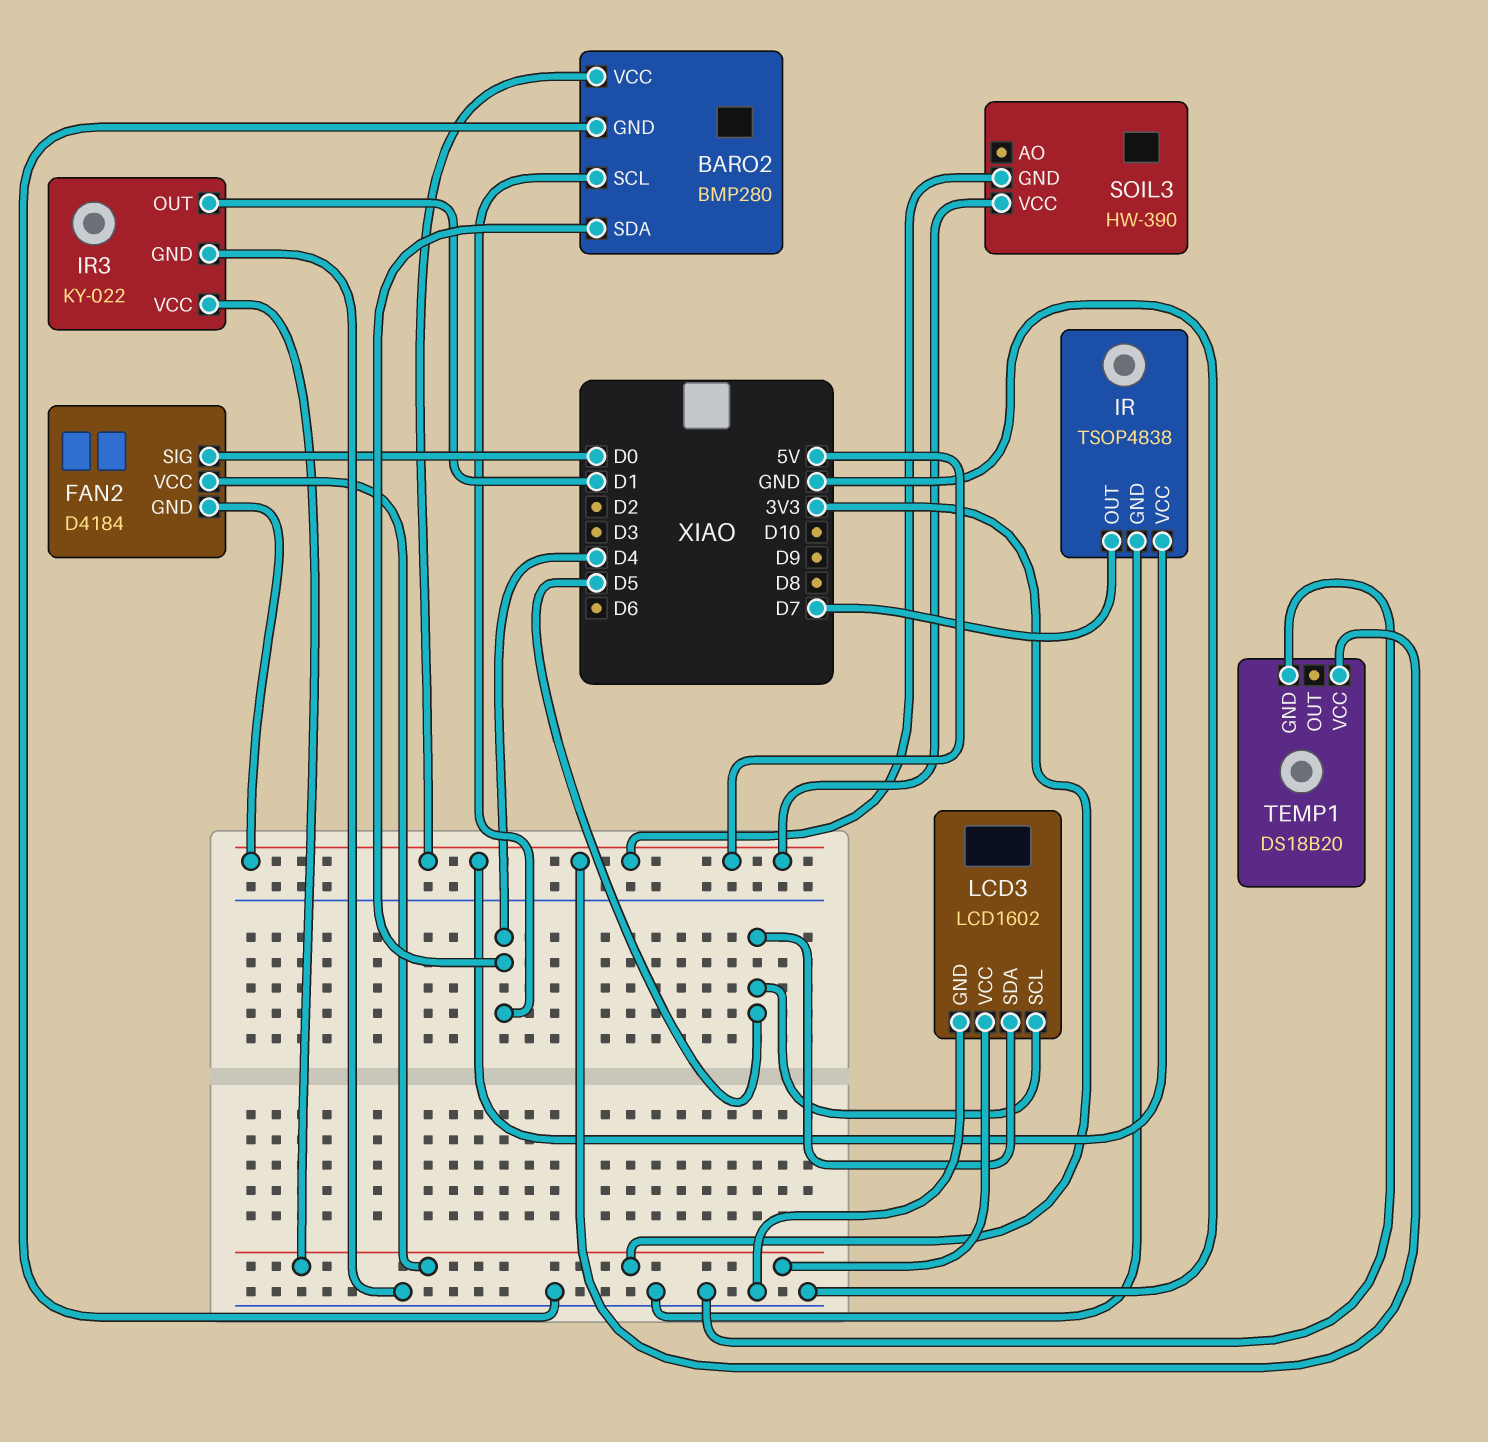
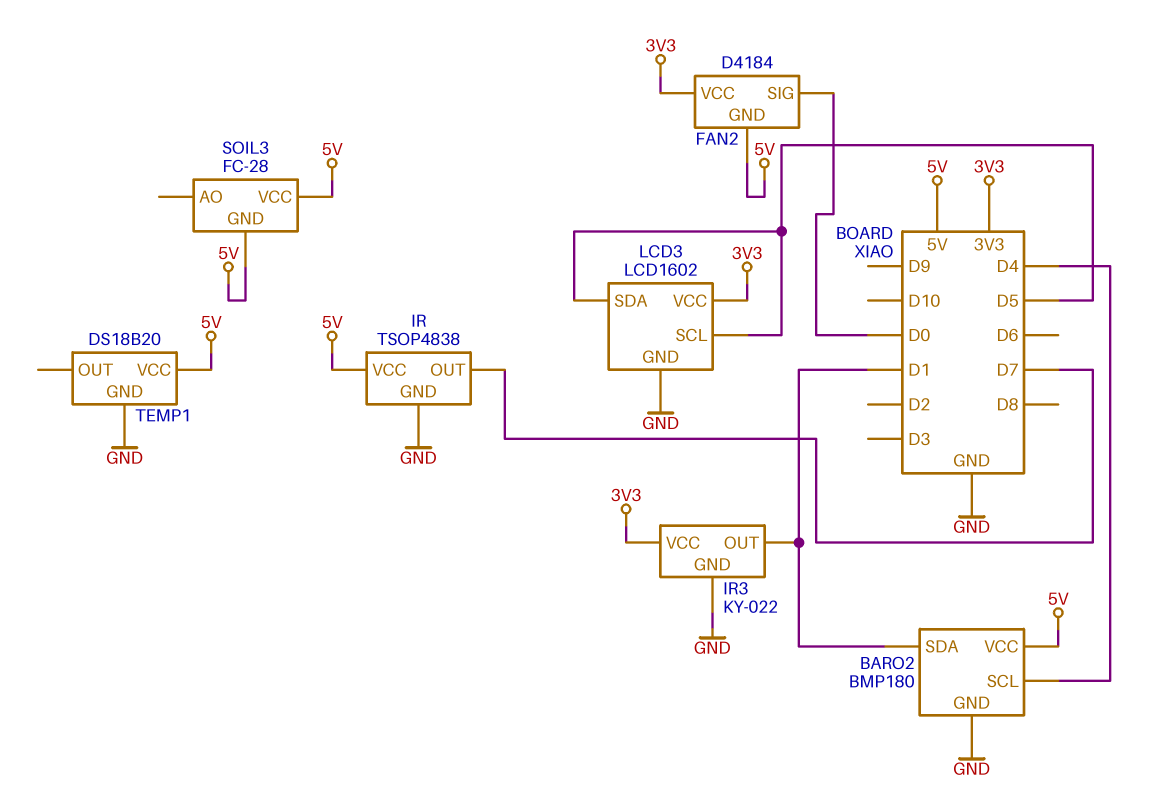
BARO2: BMP280 -> BMP180
BARO2 pin SDA: D4 -> D1
SOIL3: HW-390 -> FC-28

